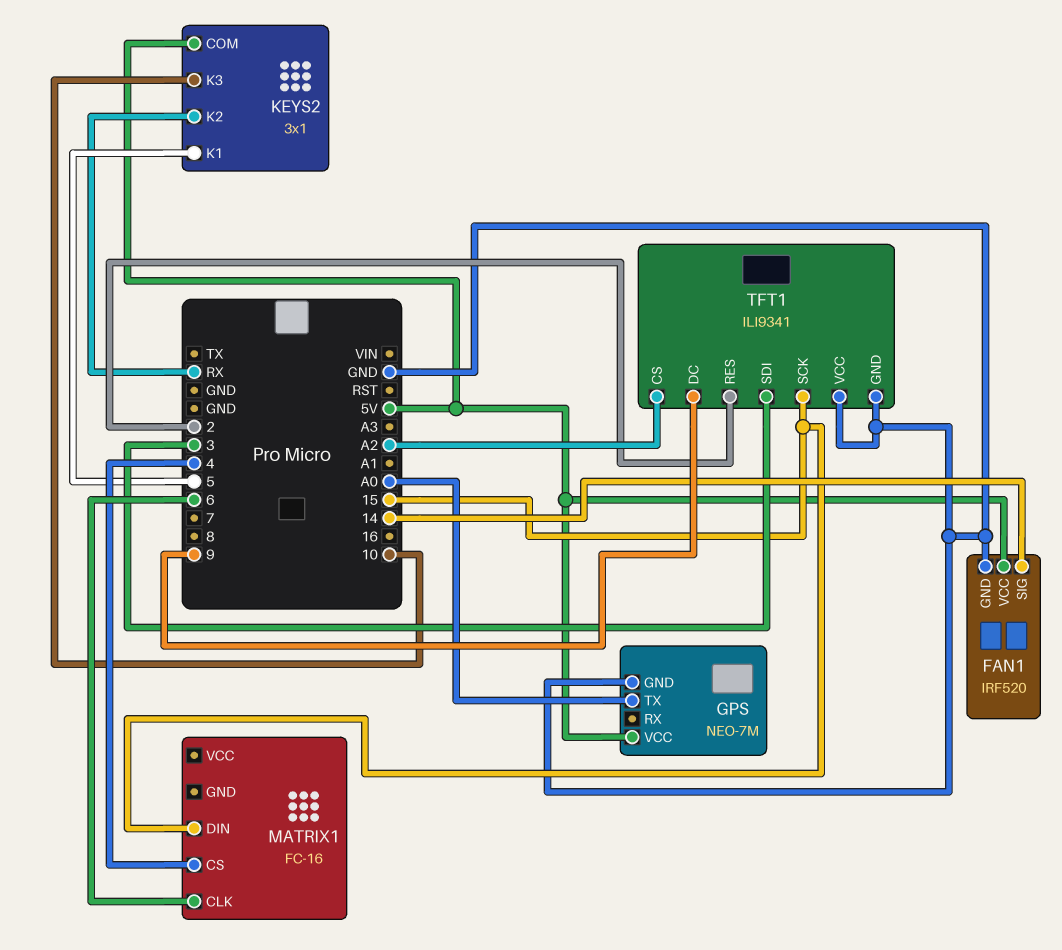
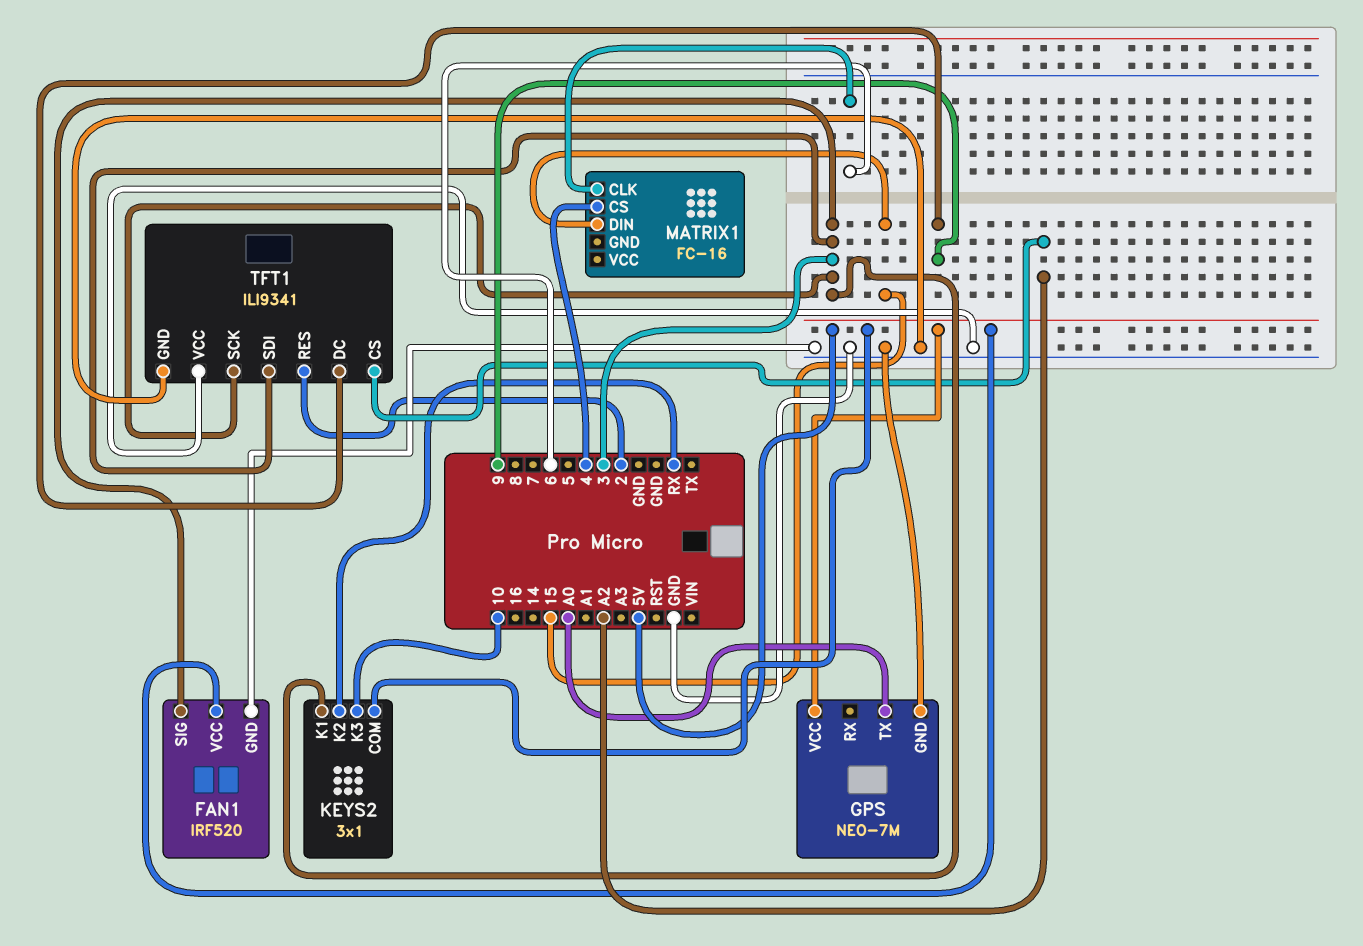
FAN1 pin SIG: 14 -> 3
KEYS2 pin K1: 5 -> 3
TFT1 pin SCK: 15 -> 3

